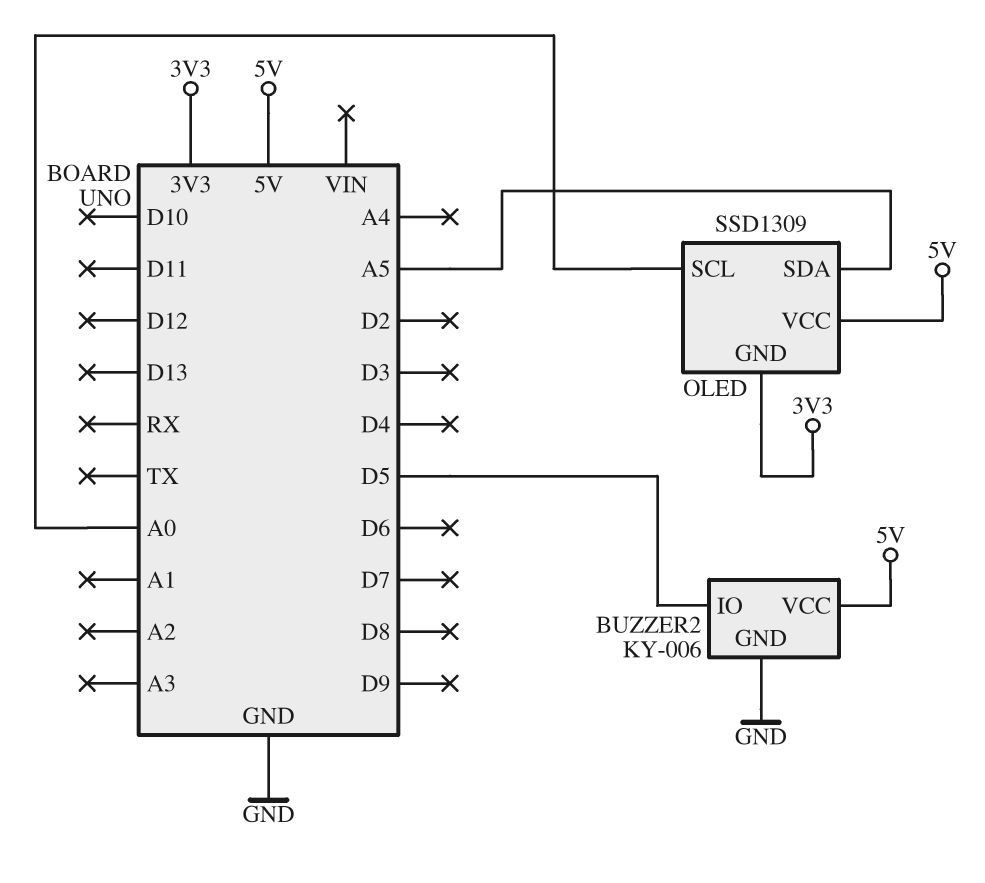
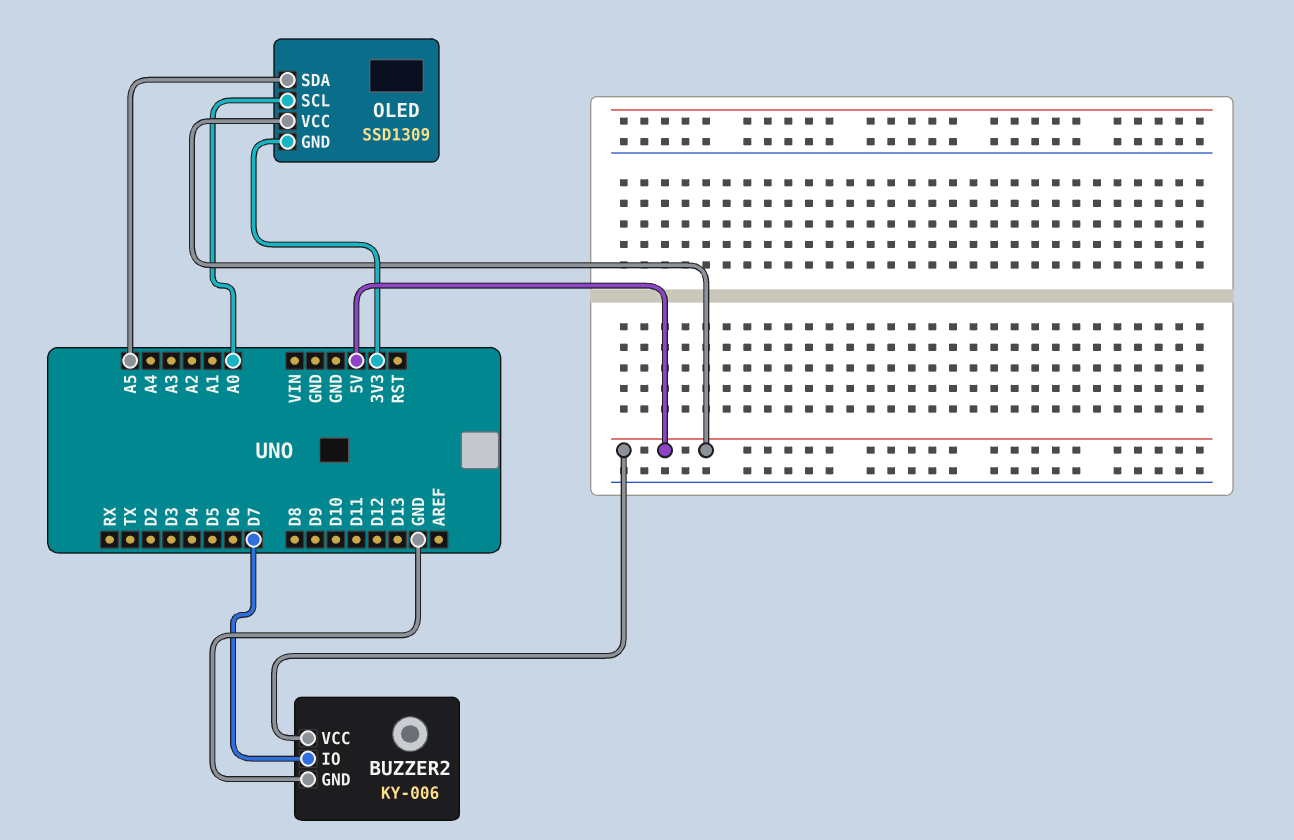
BUZZER2 pin IO: D5 -> D7

